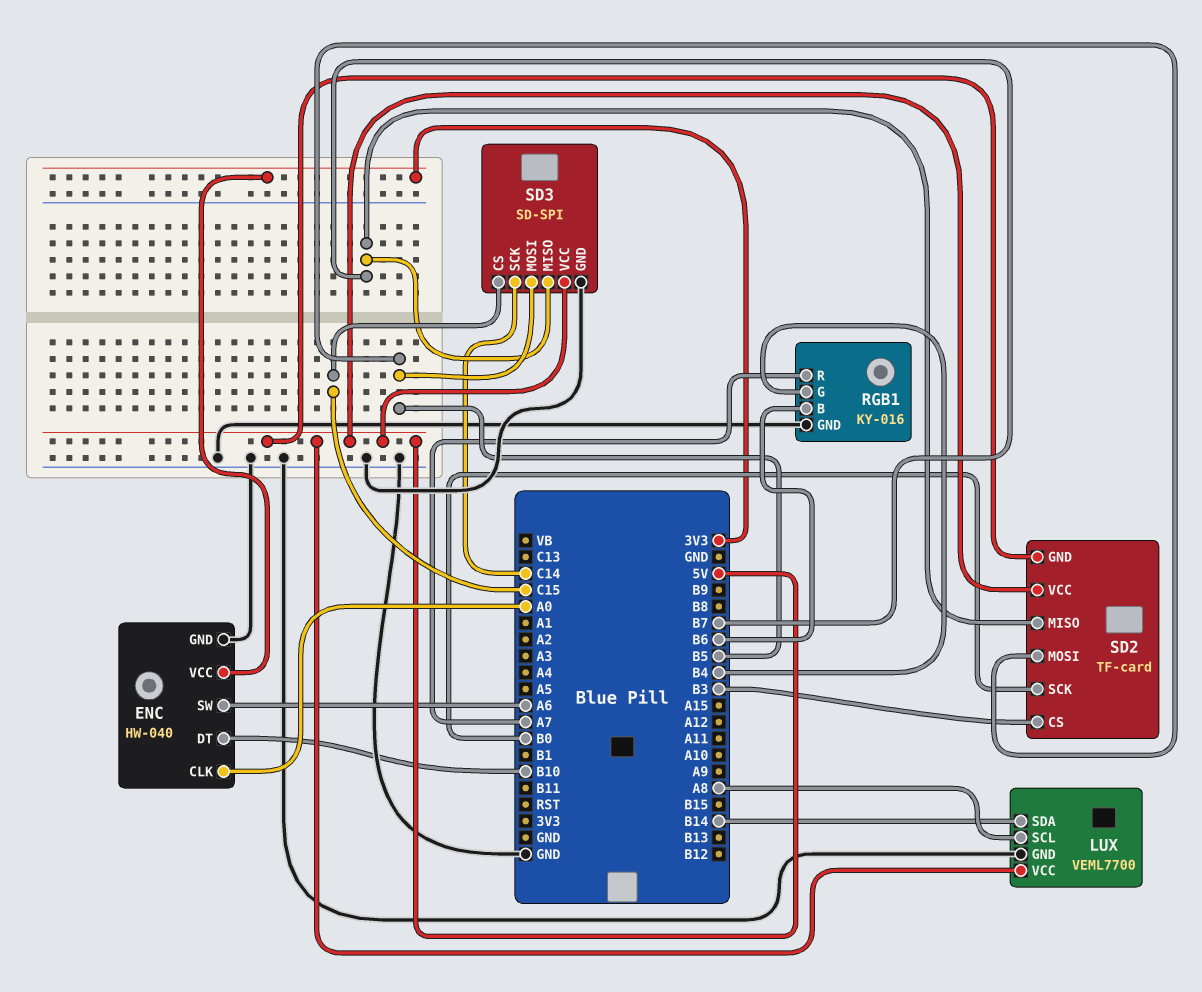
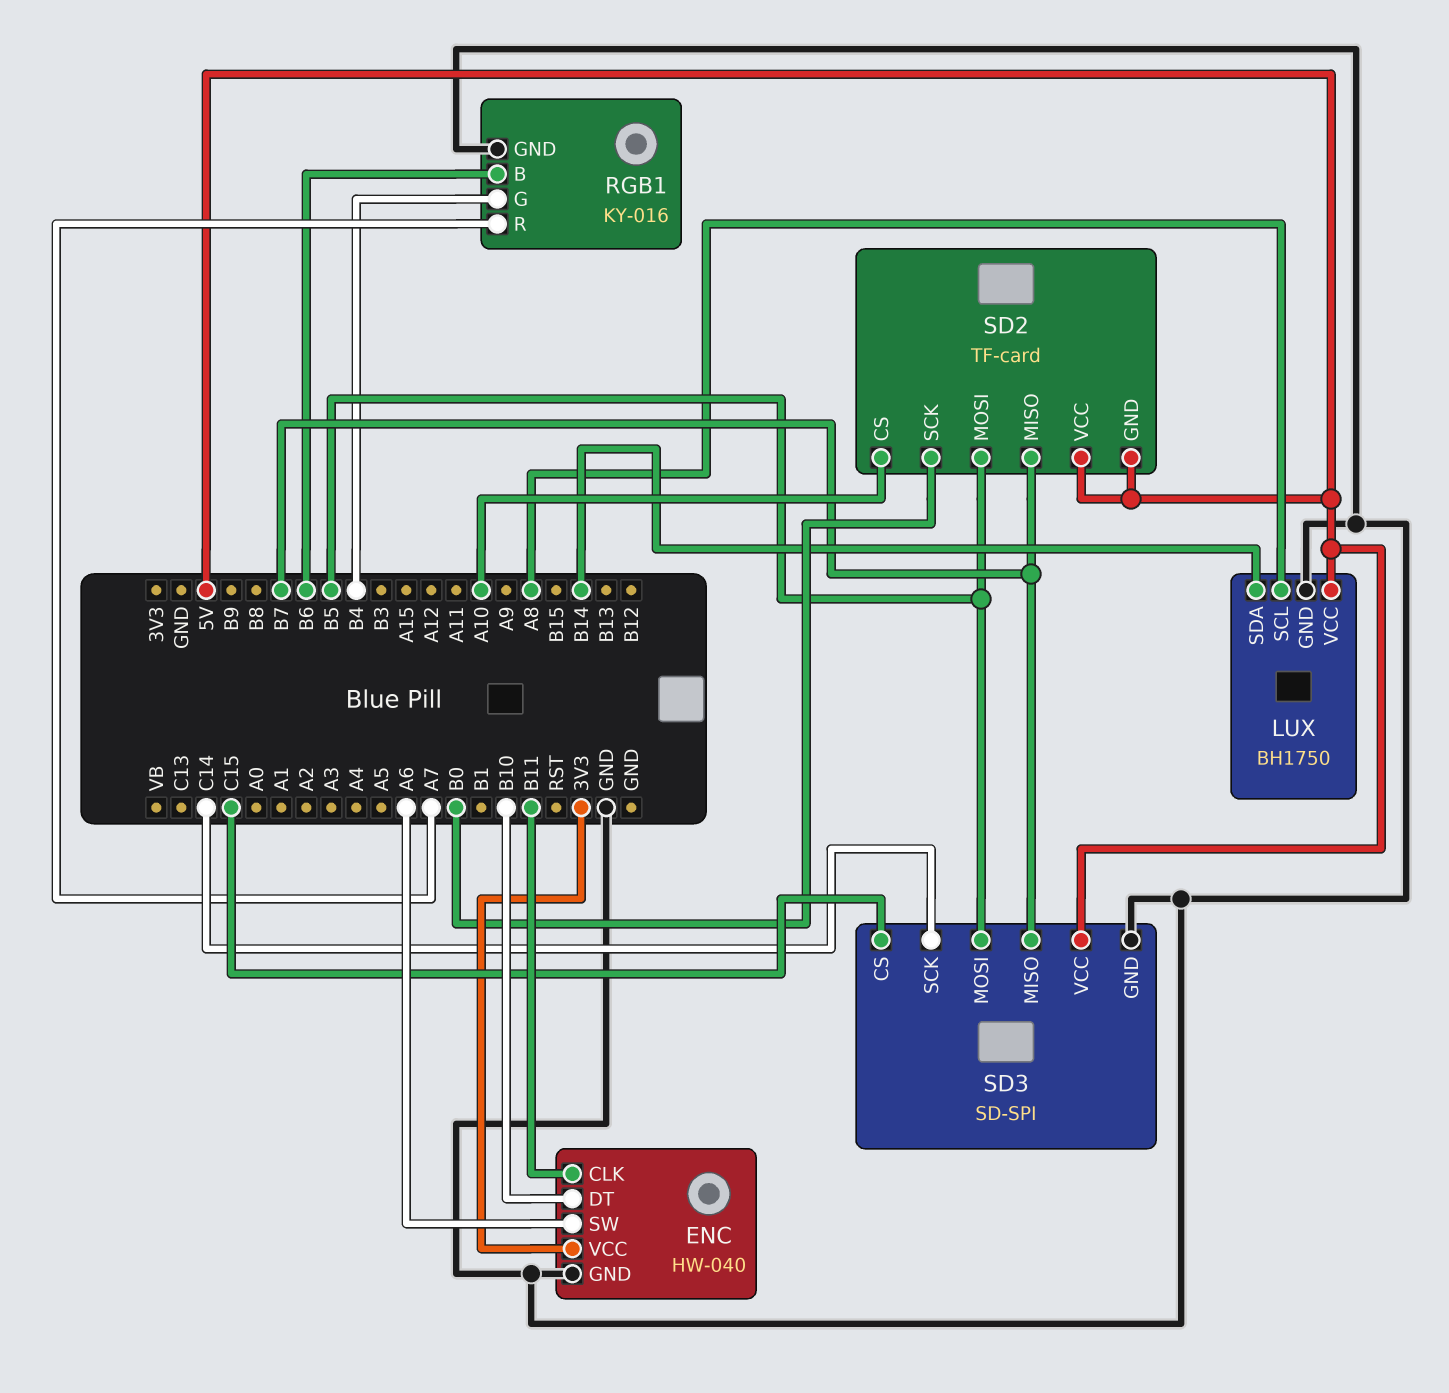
ENC pin CLK: A0 -> B11
LUX: VEML7700 -> BH1750
SD2 pin CS: B3 -> A10

